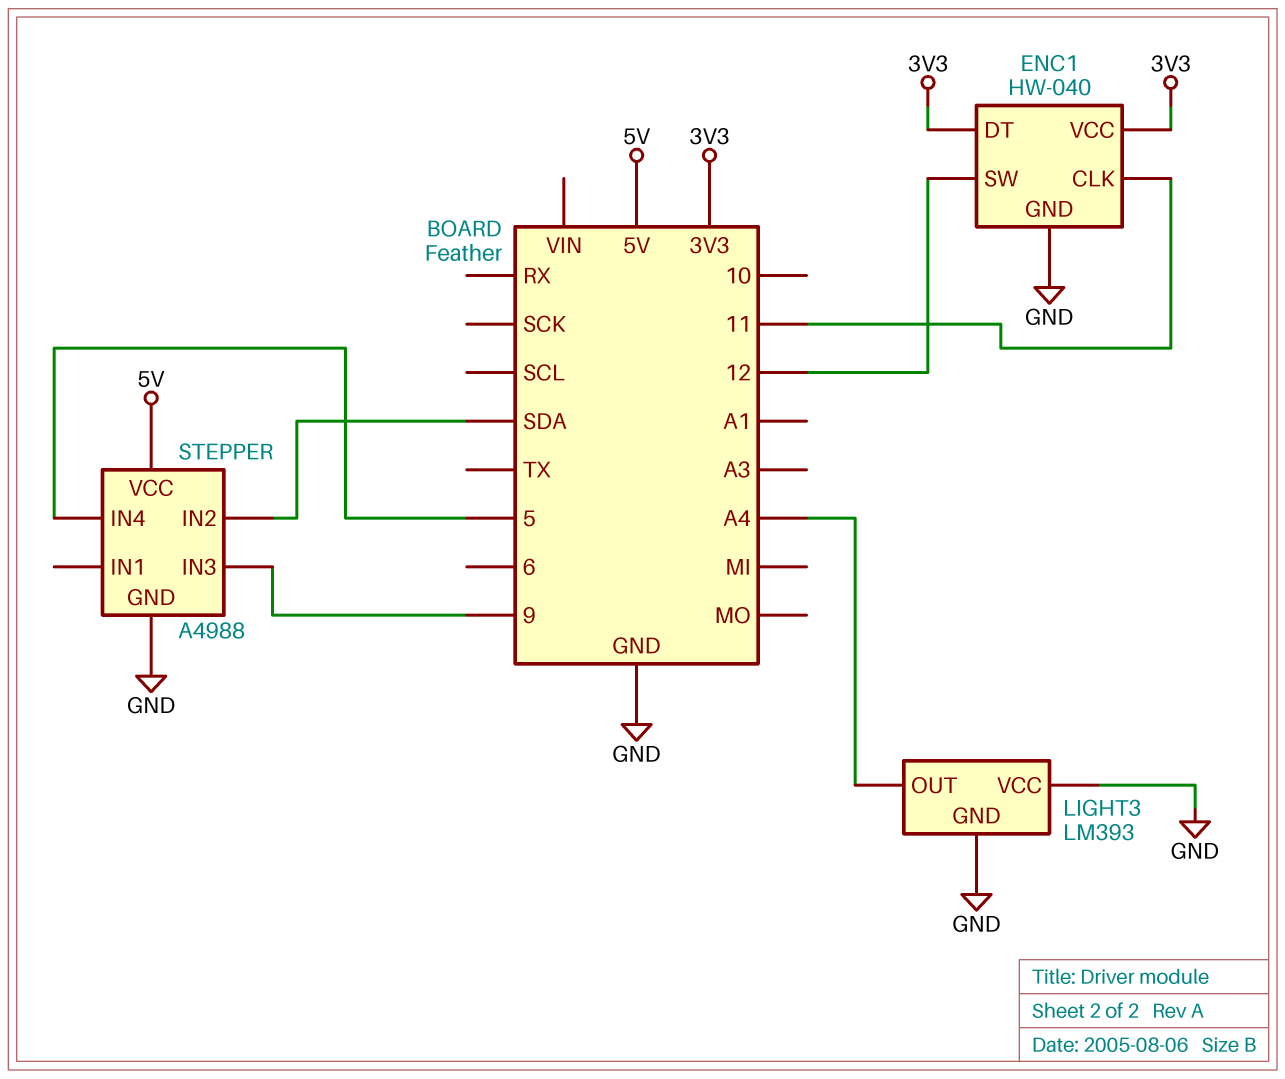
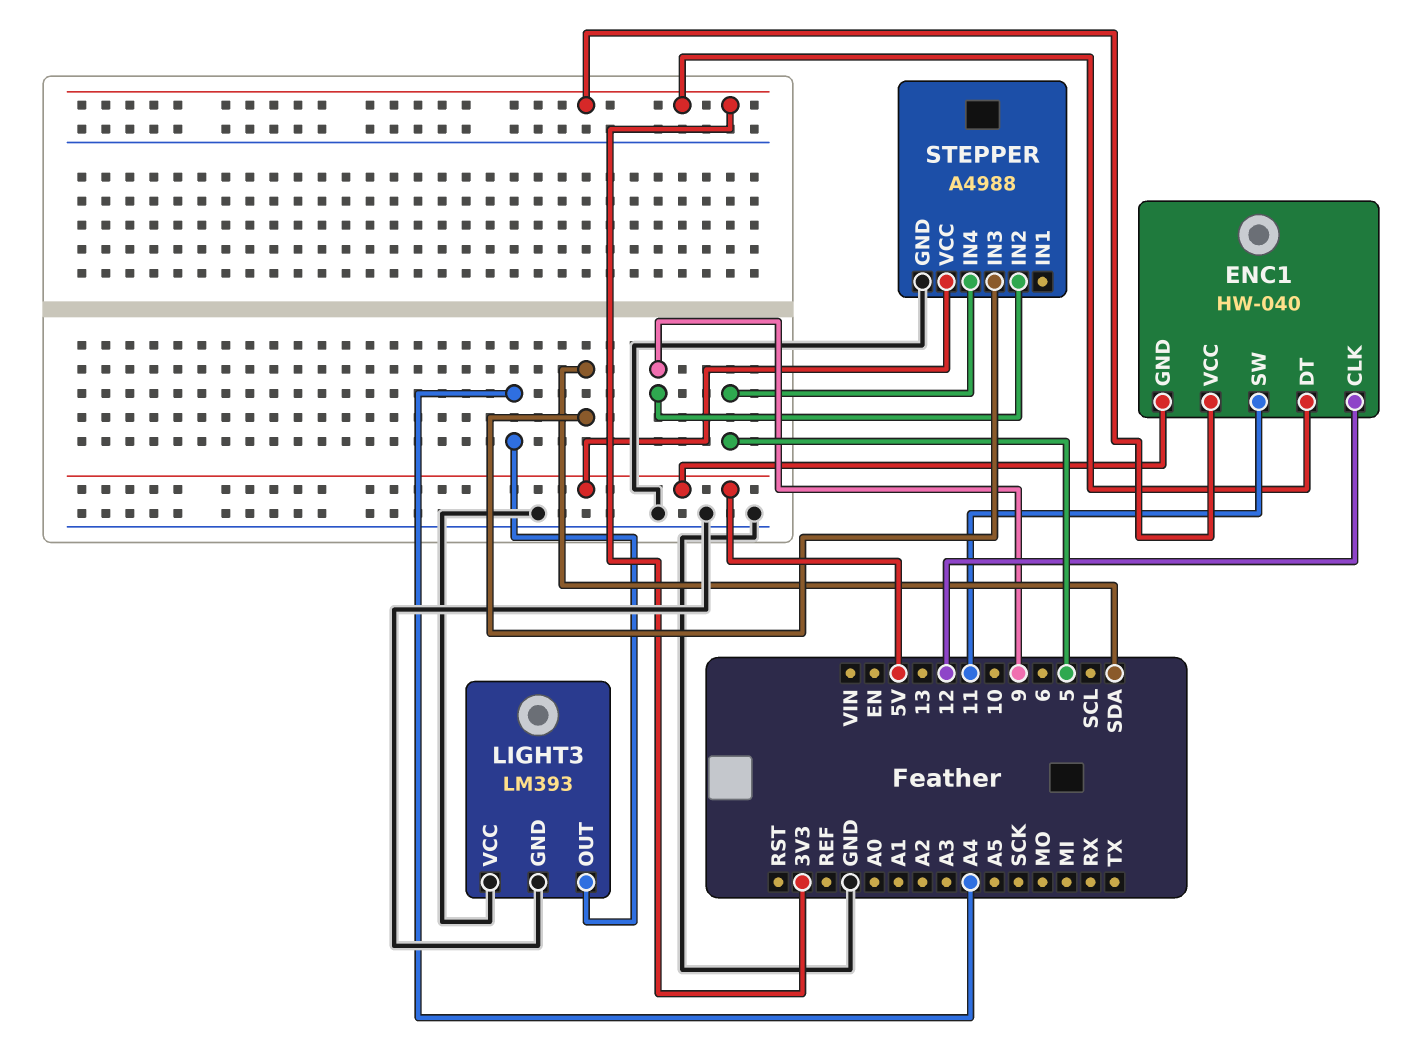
ENC1 pin CLK: 11 -> 12
ENC1 pin GND: GND -> 5V
ENC1 pin SW: 12 -> 11
STEPPER pin IN2: SDA -> 9
STEPPER pin IN3: 9 -> SDA

